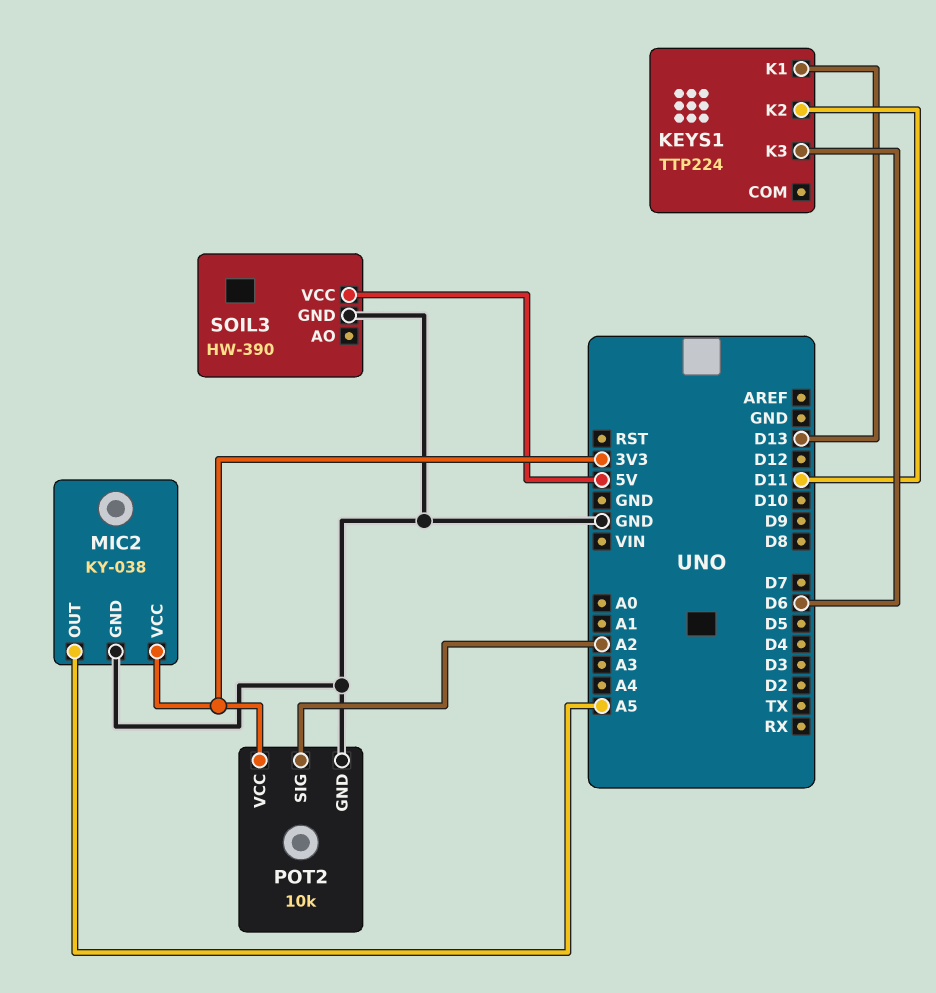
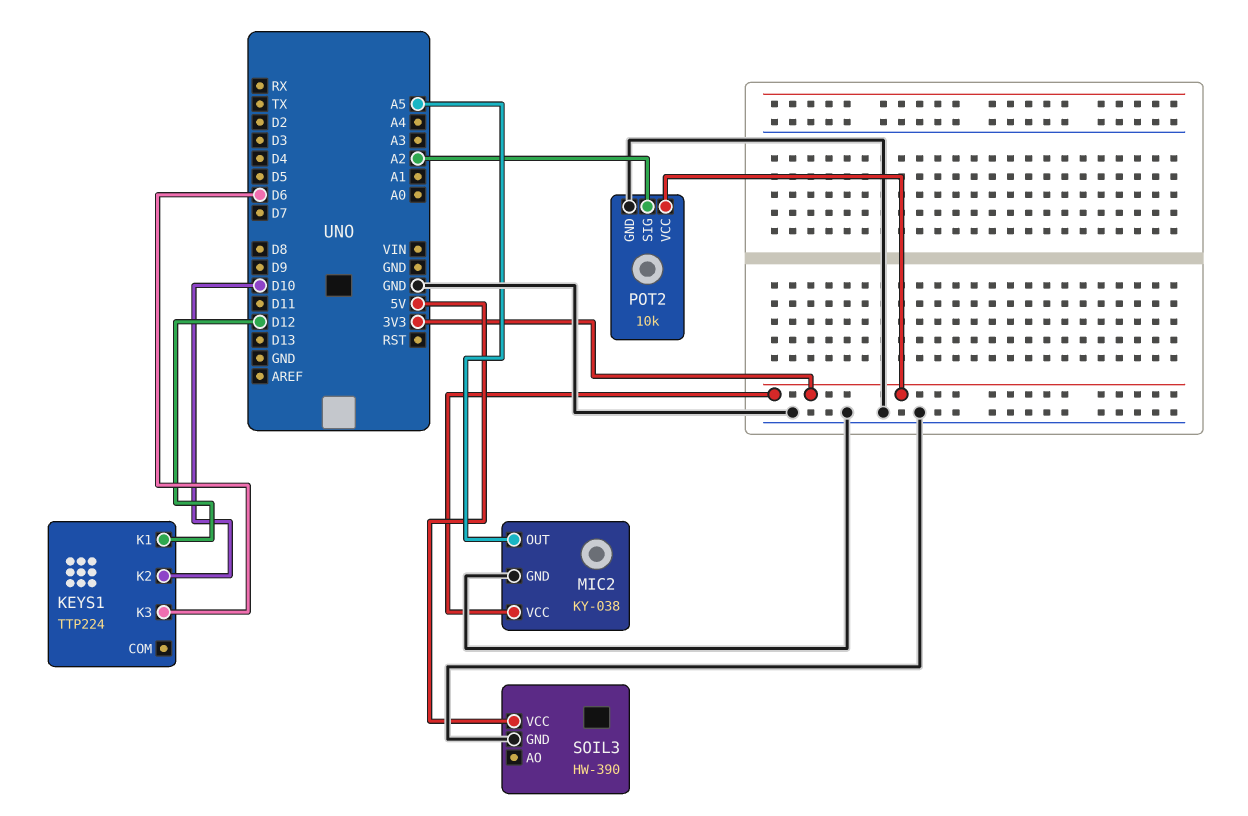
KEYS1 pin K1: D13 -> D12
KEYS1 pin K2: D11 -> D10

